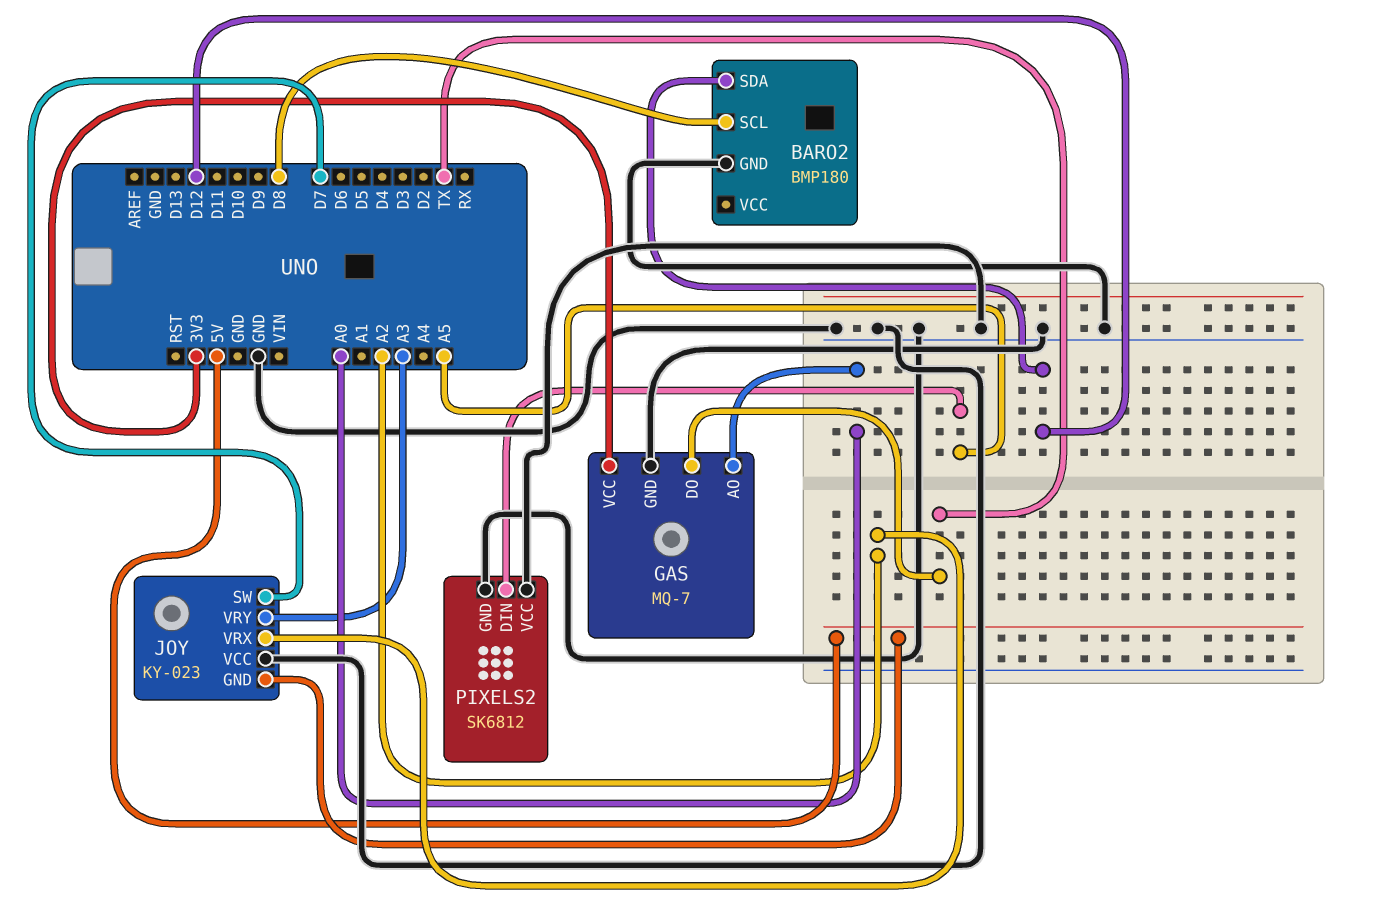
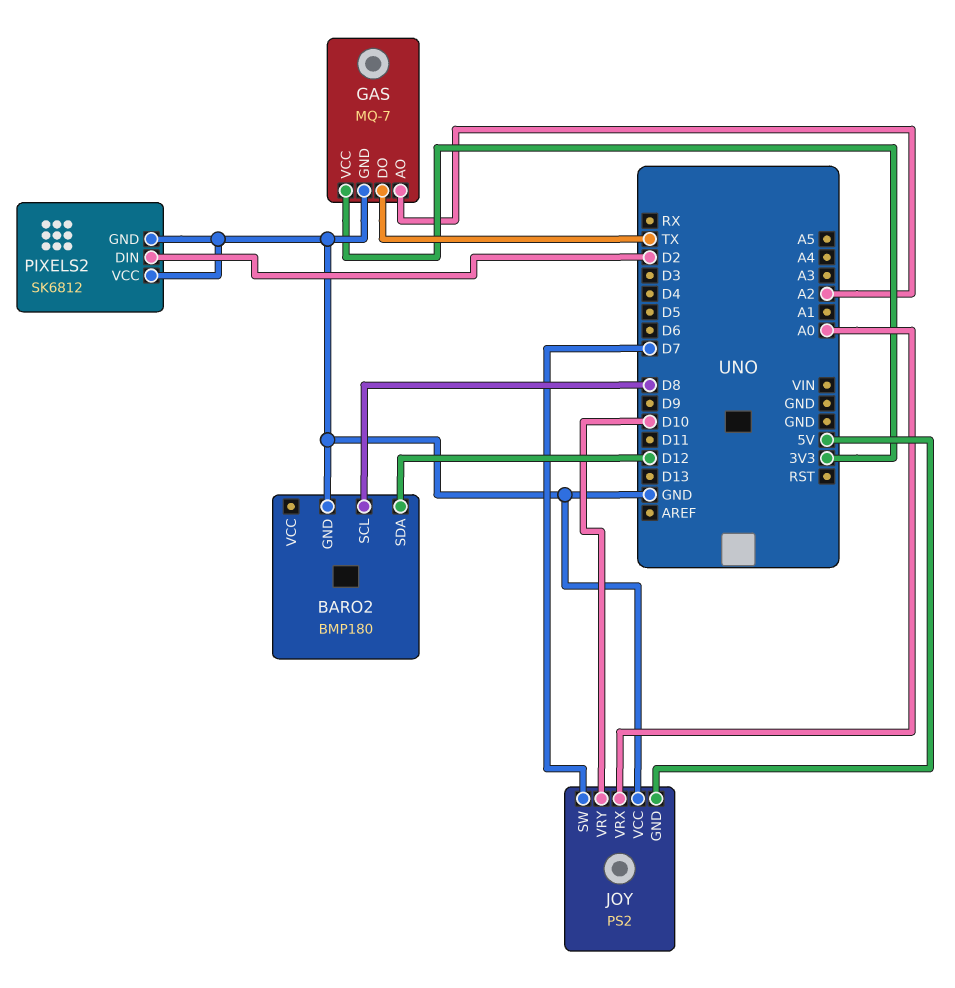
GAS pin AO: A0 -> A2
JOY: KY-023 -> PS2
JOY pin VRX: A2 -> A0
JOY pin VRY: A3 -> D10
PIXELS2 pin DIN: A5 -> D2

